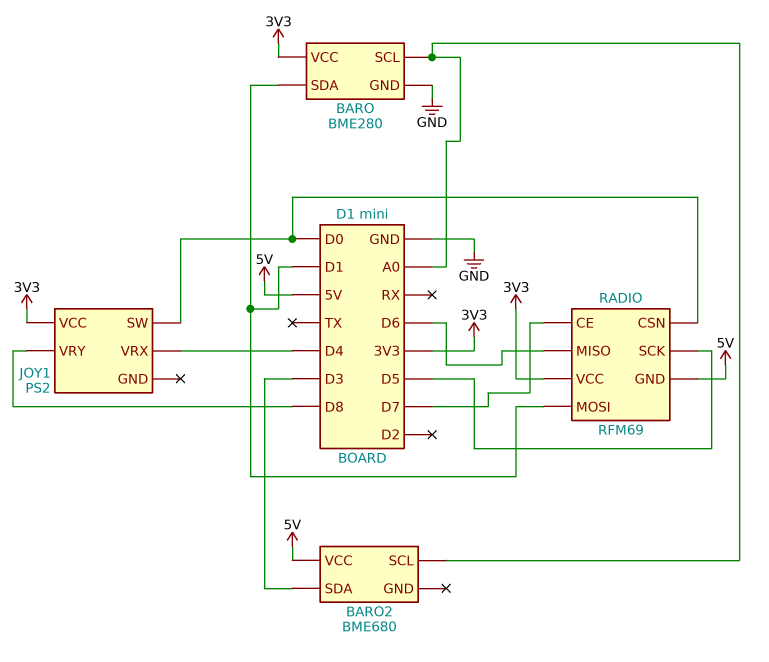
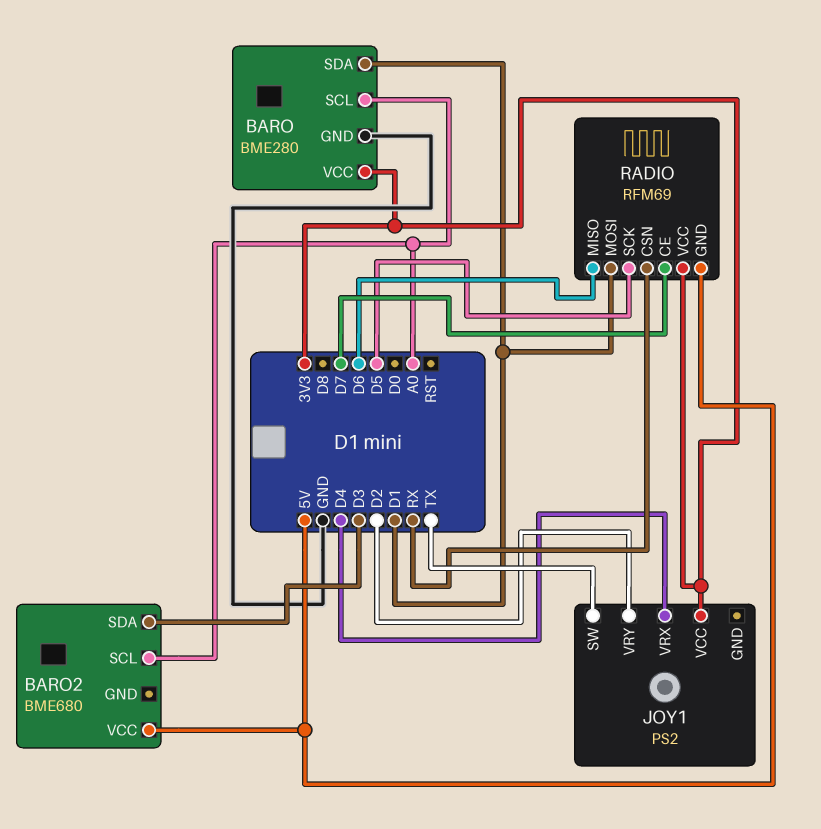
JOY1 pin SW: D0 -> TX
JOY1 pin VRY: D8 -> D2
RADIO pin CSN: D0 -> RX

